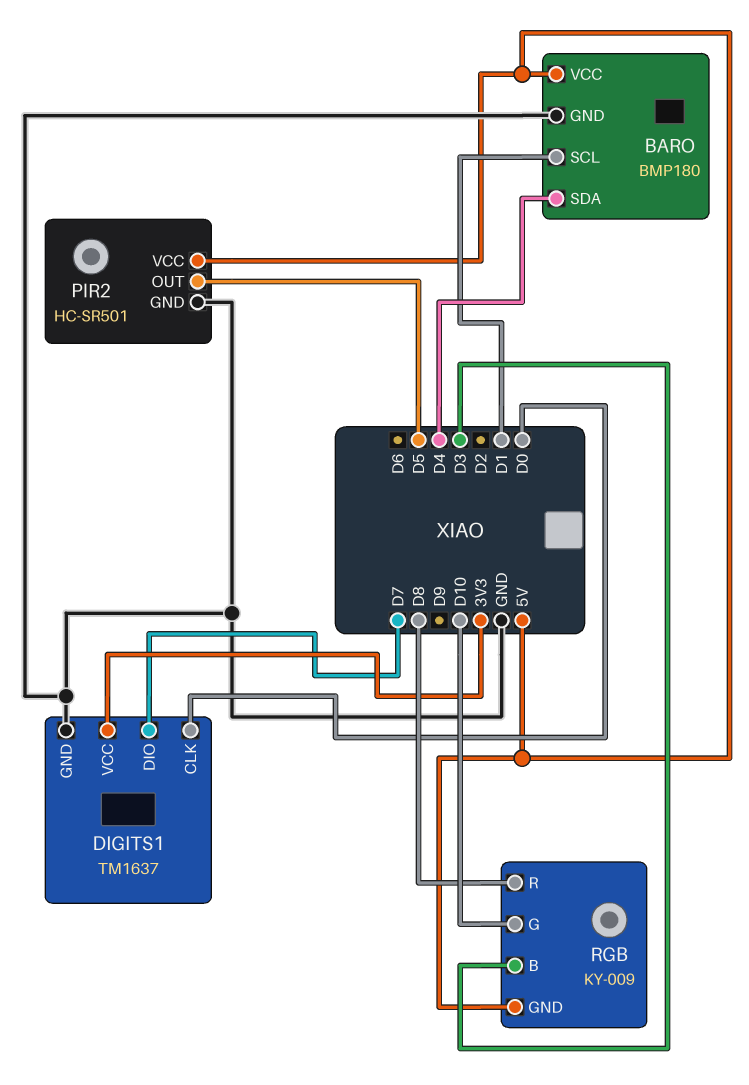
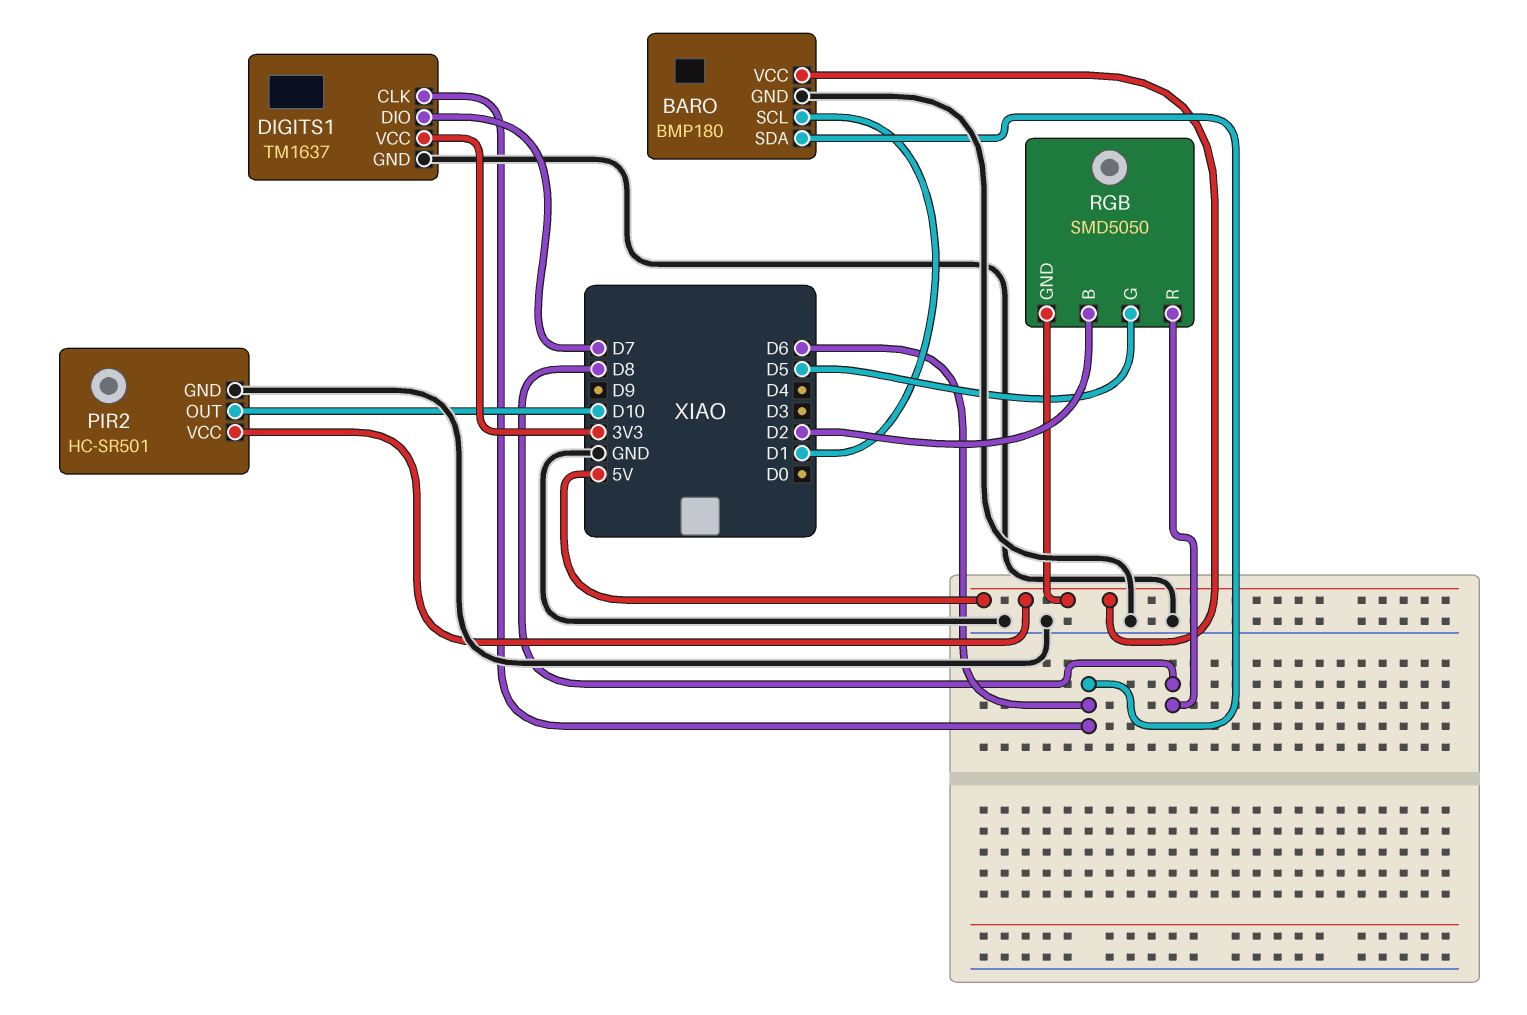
BARO pin SDA: D4 -> D6
DIGITS1 pin CLK: D0 -> D6
PIR2 pin OUT: D5 -> D10
RGB: KY-009 -> SMD5050
RGB pin B: D3 -> D2
RGB pin G: D10 -> D5

